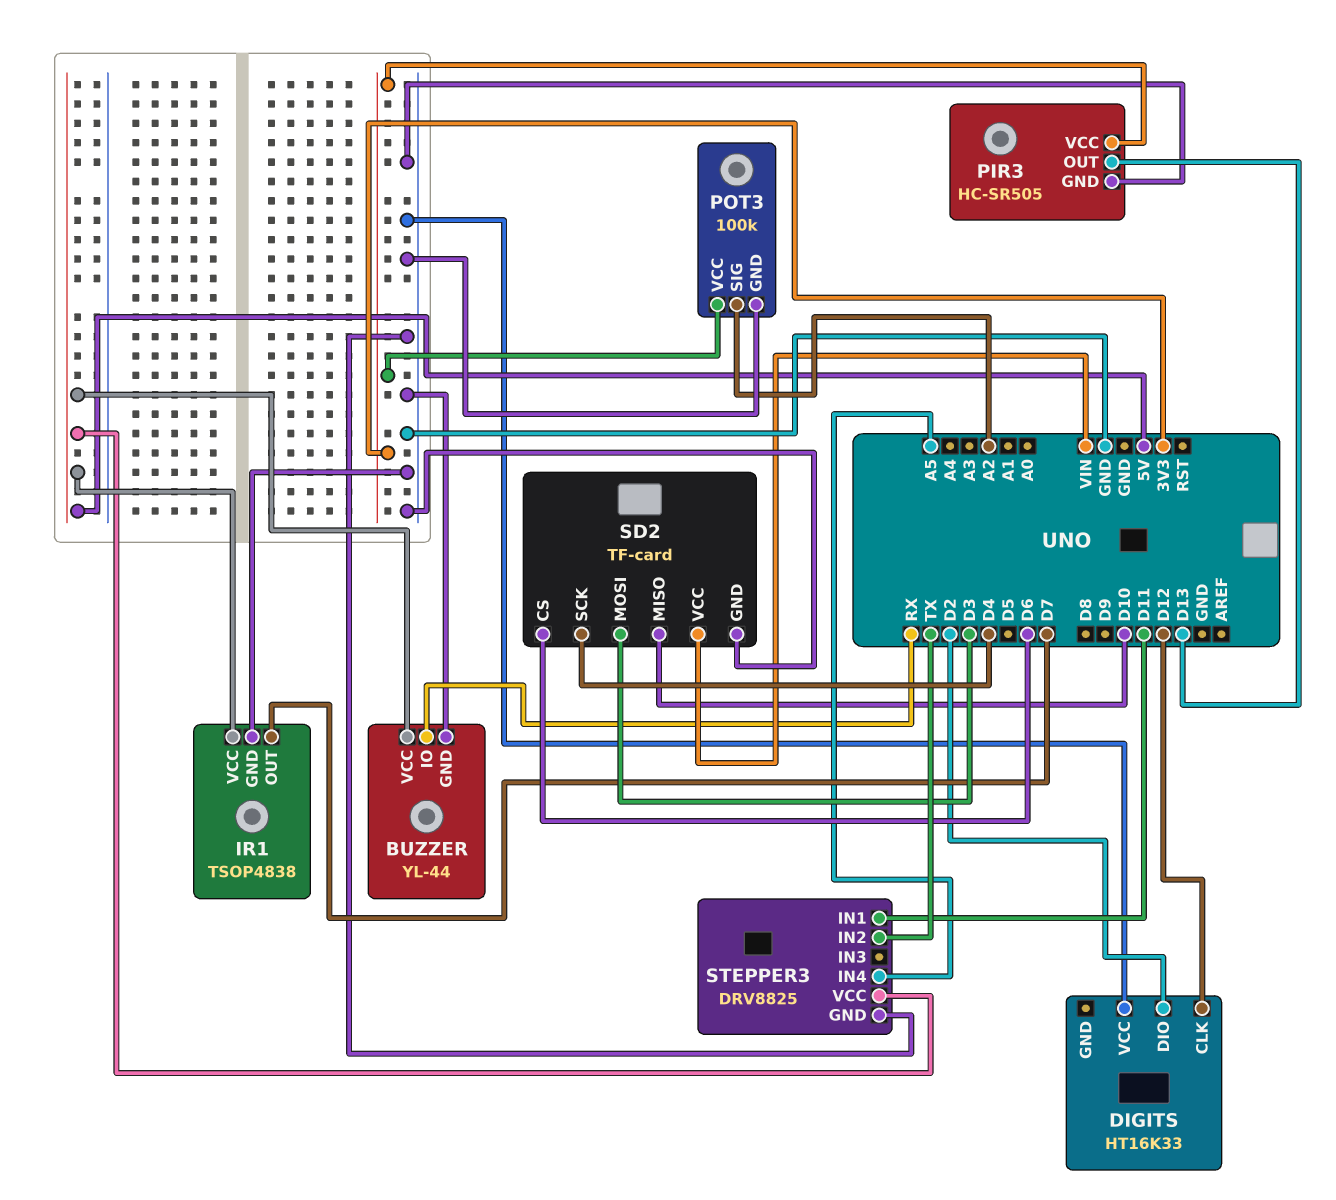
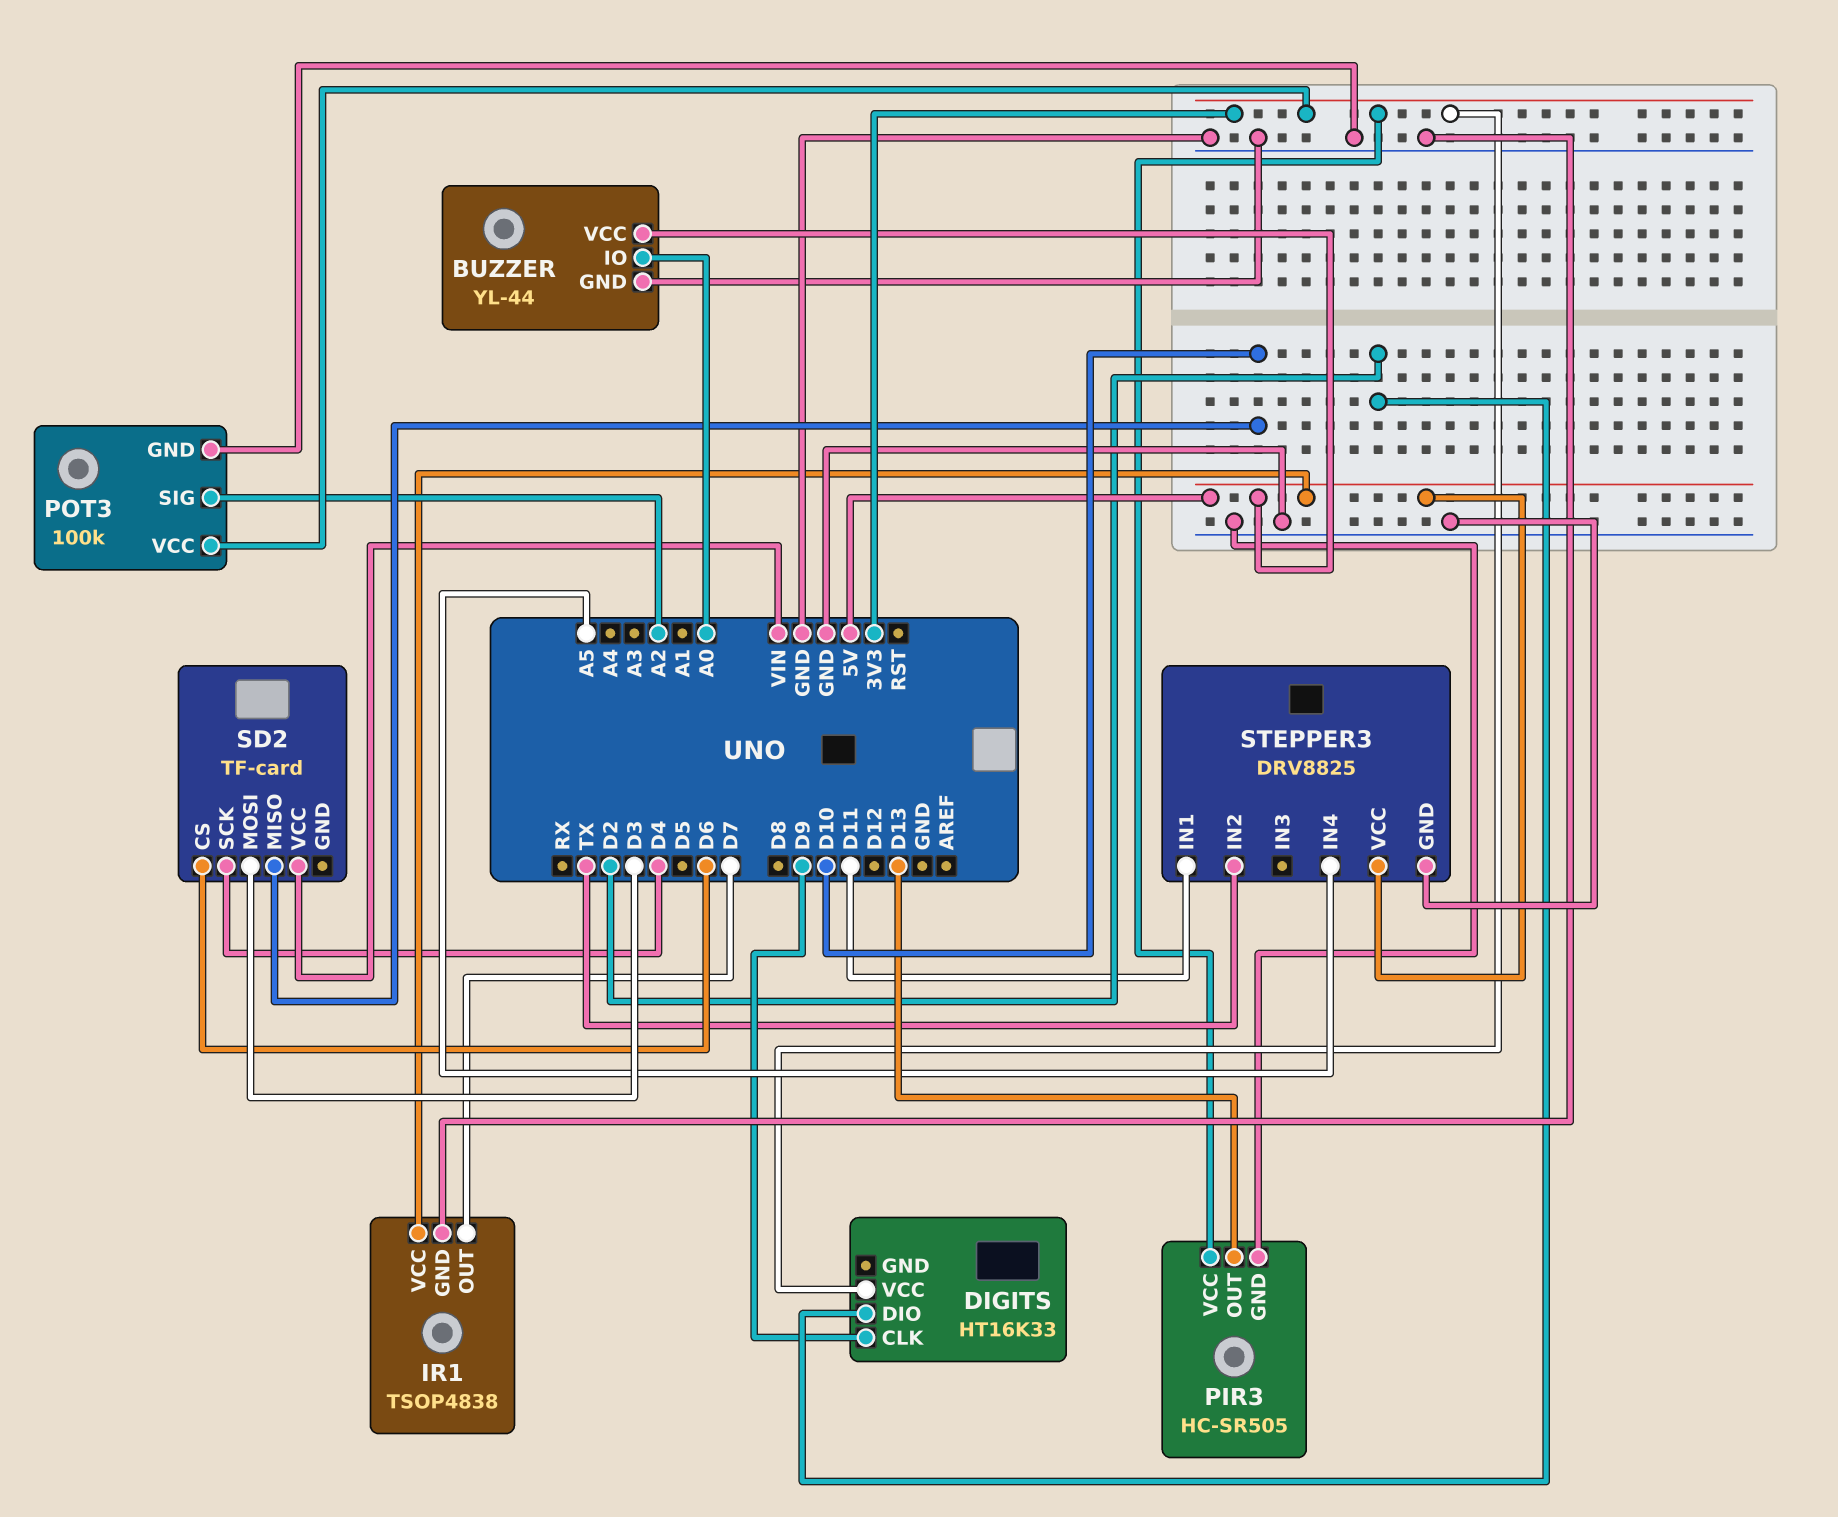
BUZZER pin IO: RX -> A0
DIGITS pin CLK: D12 -> D9
DIGITS pin VCC: GND -> 3V3
SD2 pin GND: GND -> none

